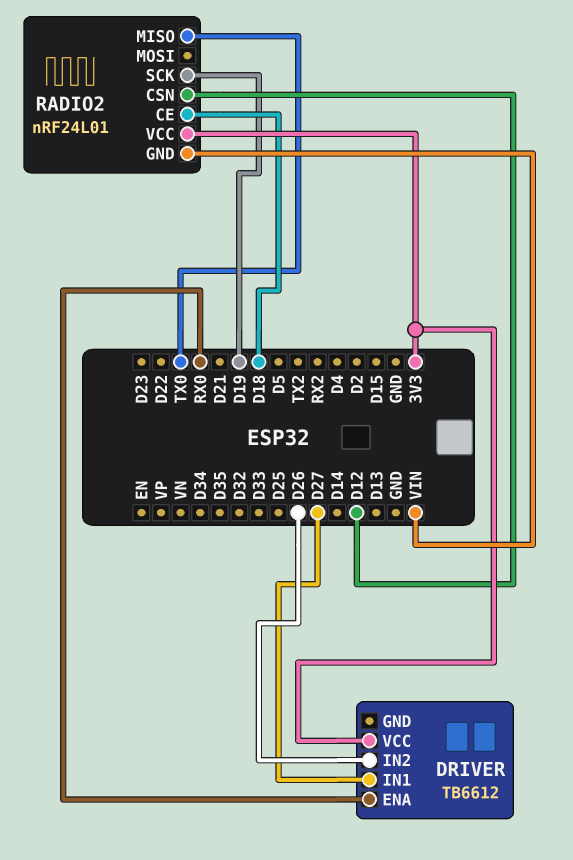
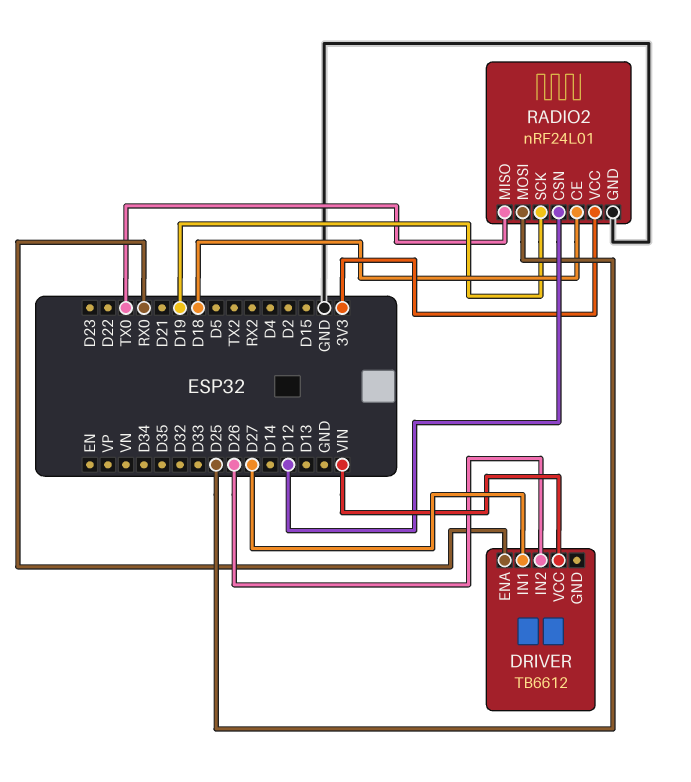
DRIVER pin VCC: 3V3 -> VIN
RADIO2 pin GND: VIN -> GND
RADIO2 pin MOSI: none -> D25

